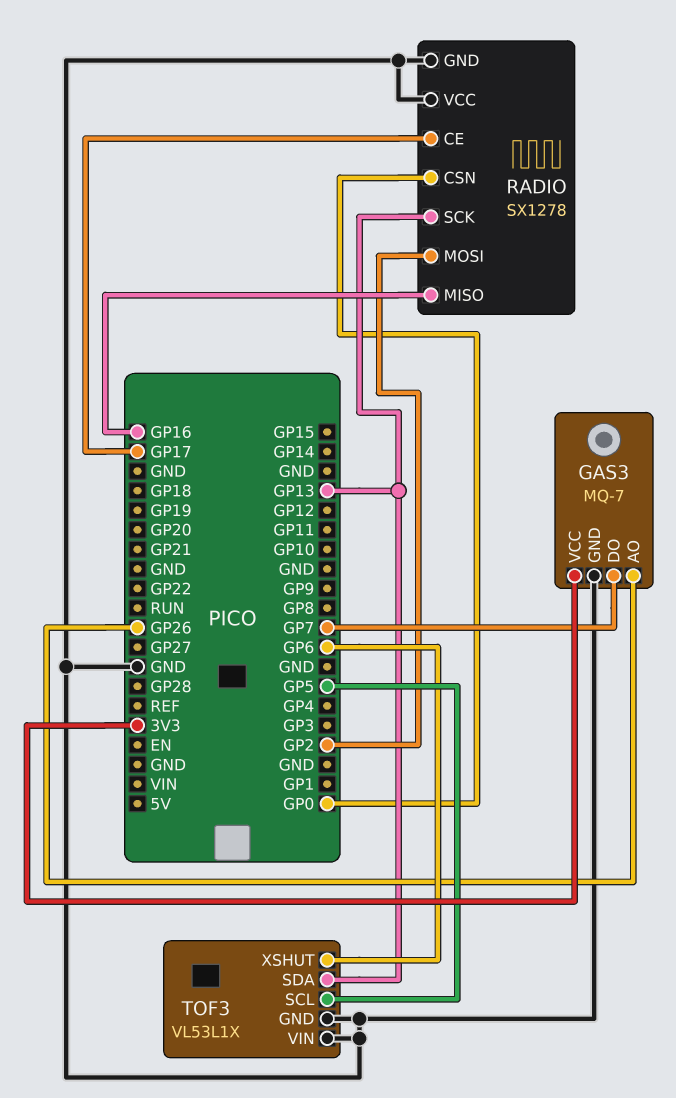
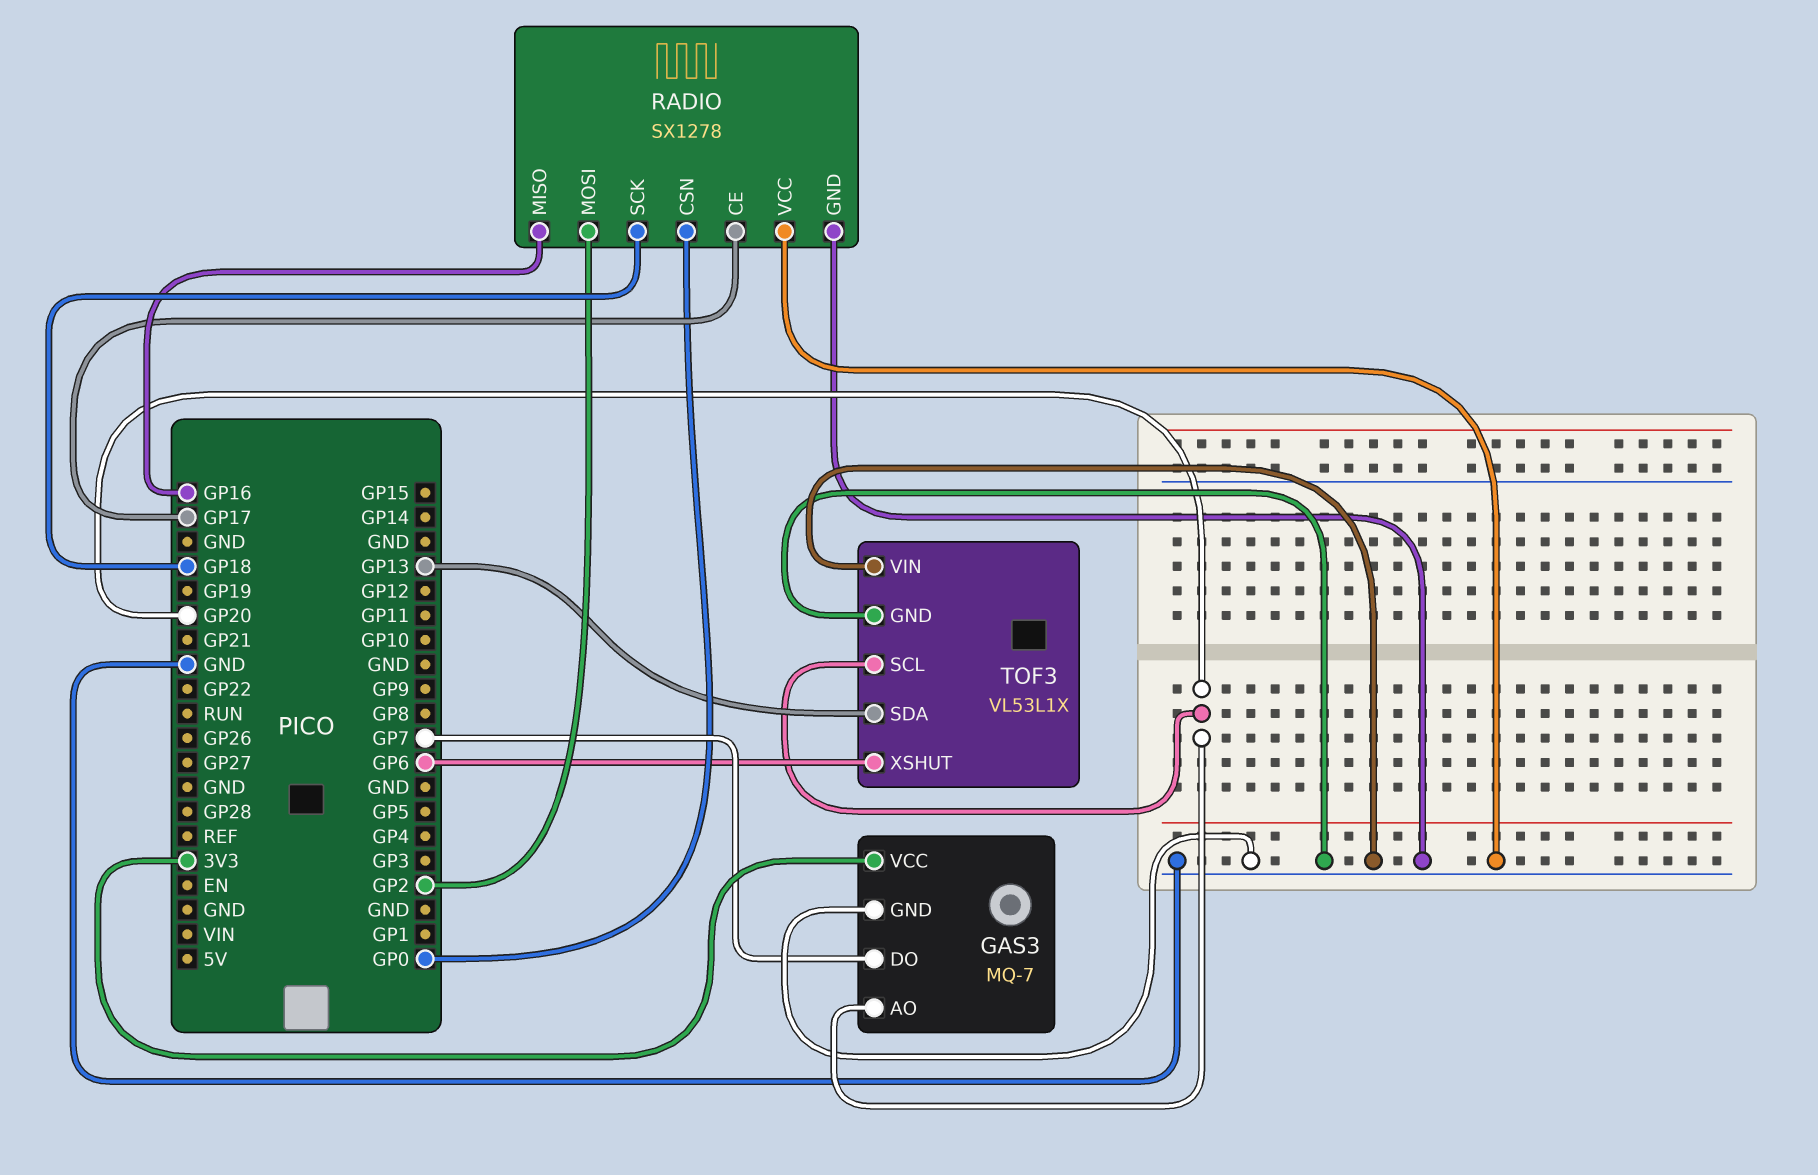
GAS3 pin AO: GP26 -> GP20
RADIO pin SCK: GP13 -> GP18
TOF3 pin SCL: GP5 -> GP20

